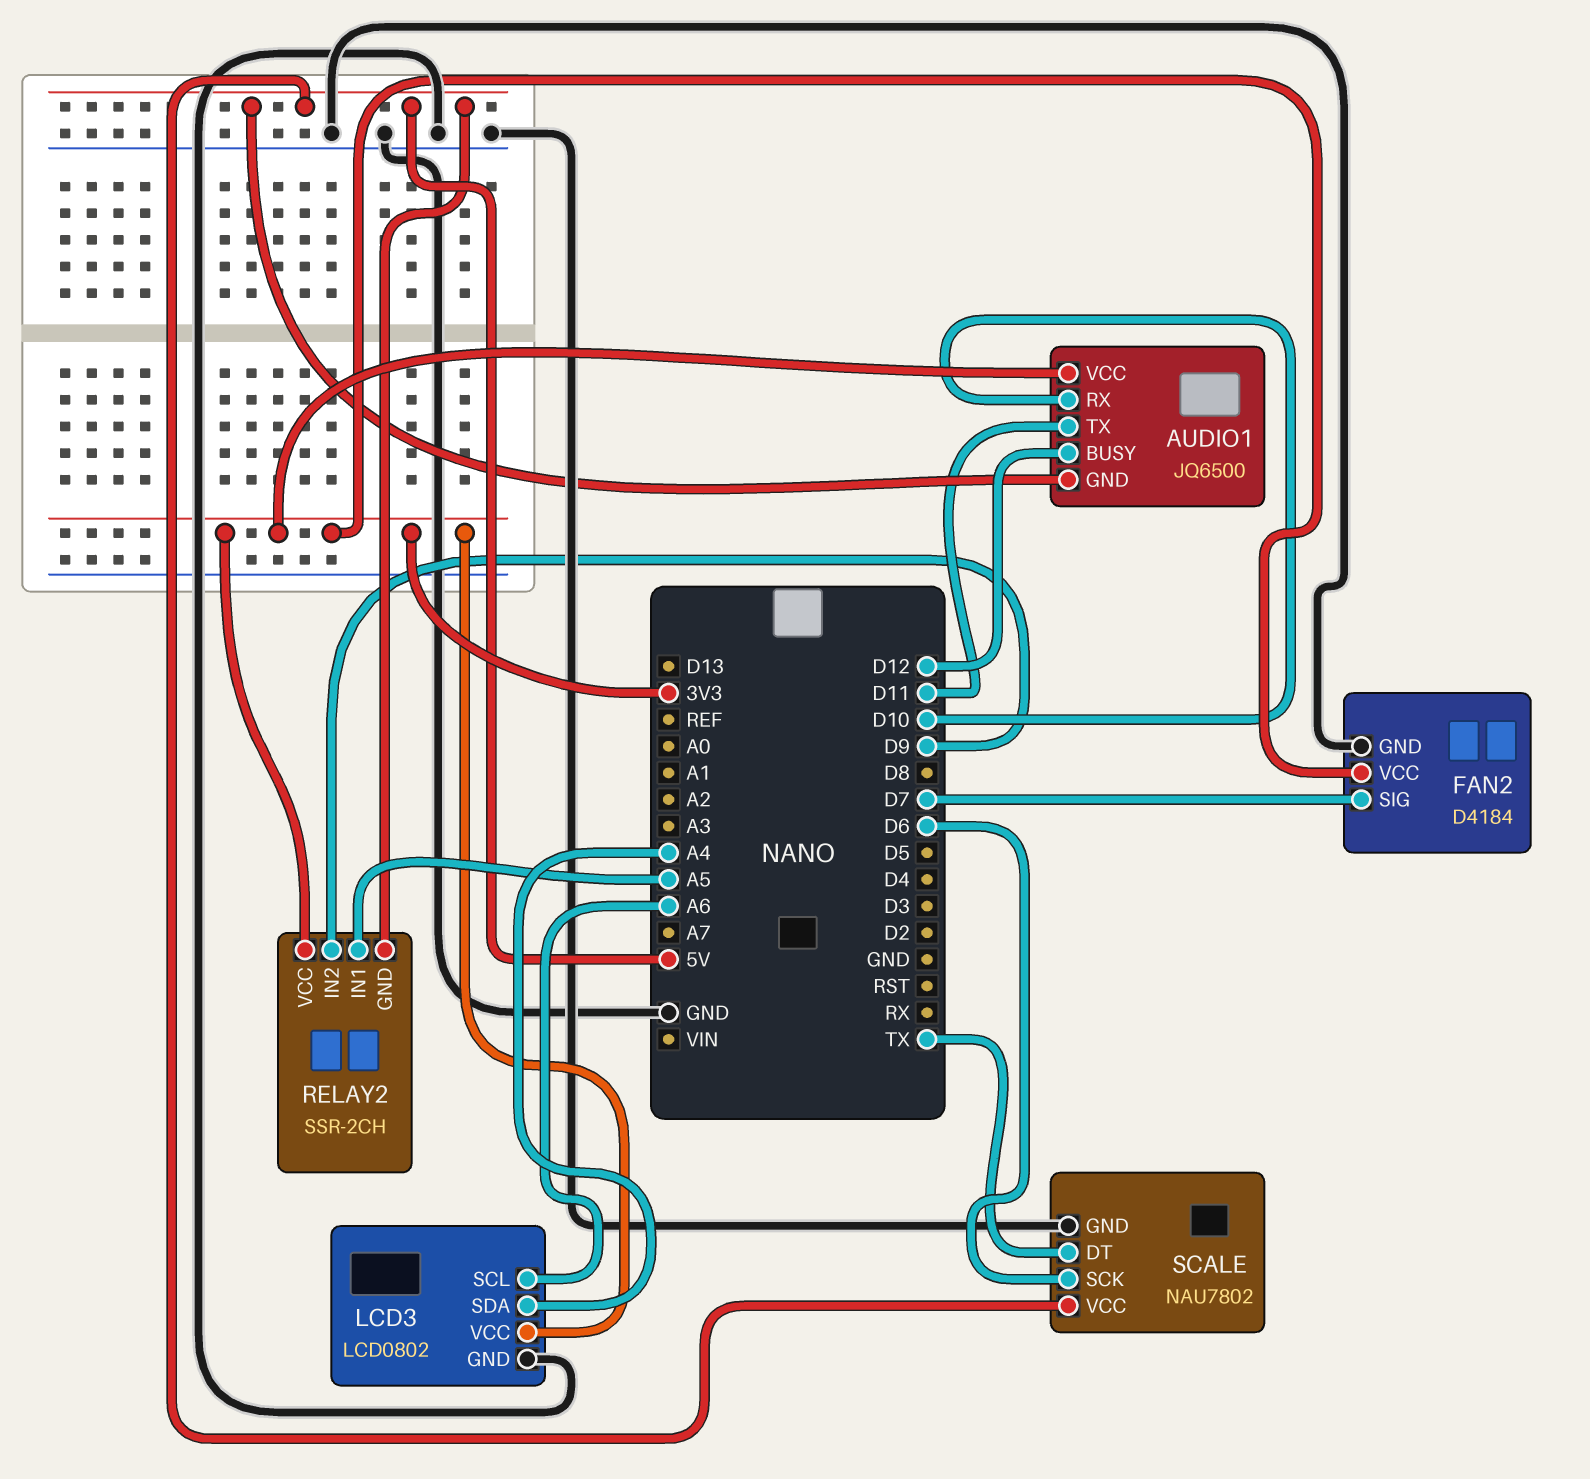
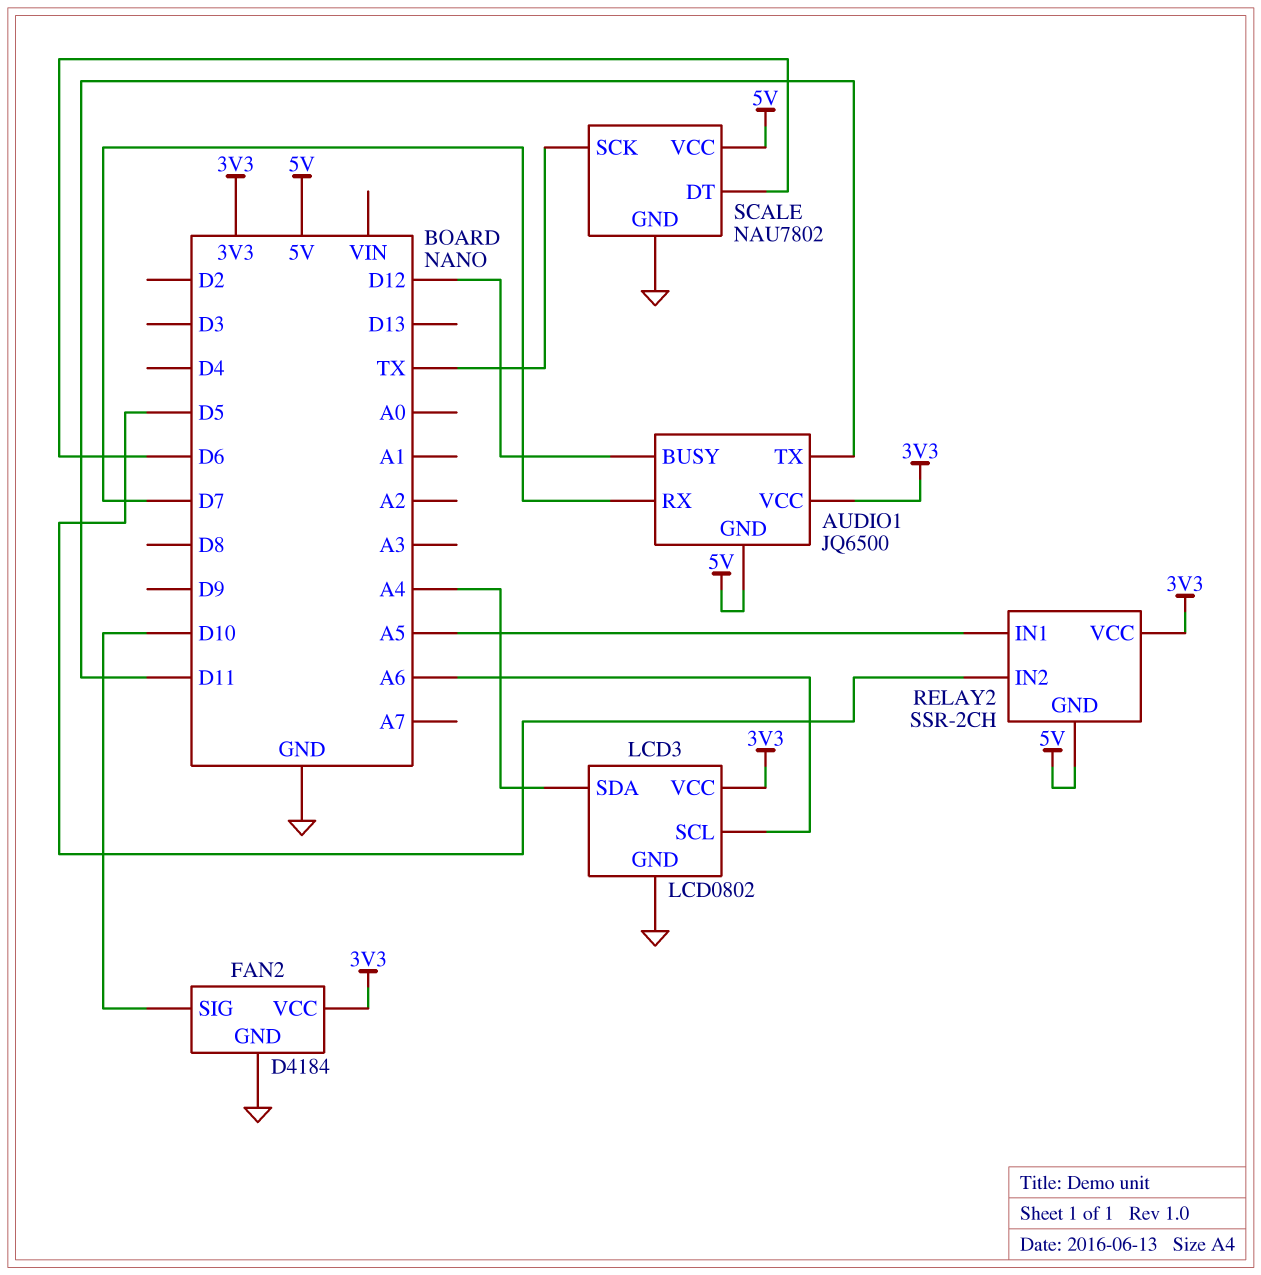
AUDIO1 pin RX: D10 -> D7
FAN2 pin SIG: D7 -> D10
RELAY2 pin IN2: D9 -> D5
SCALE pin DT: TX -> D6
SCALE pin SCK: D6 -> TX

